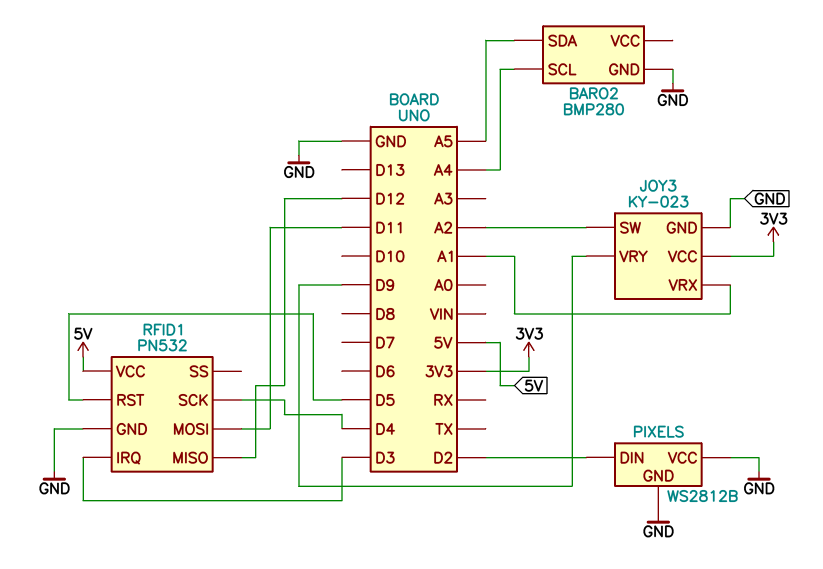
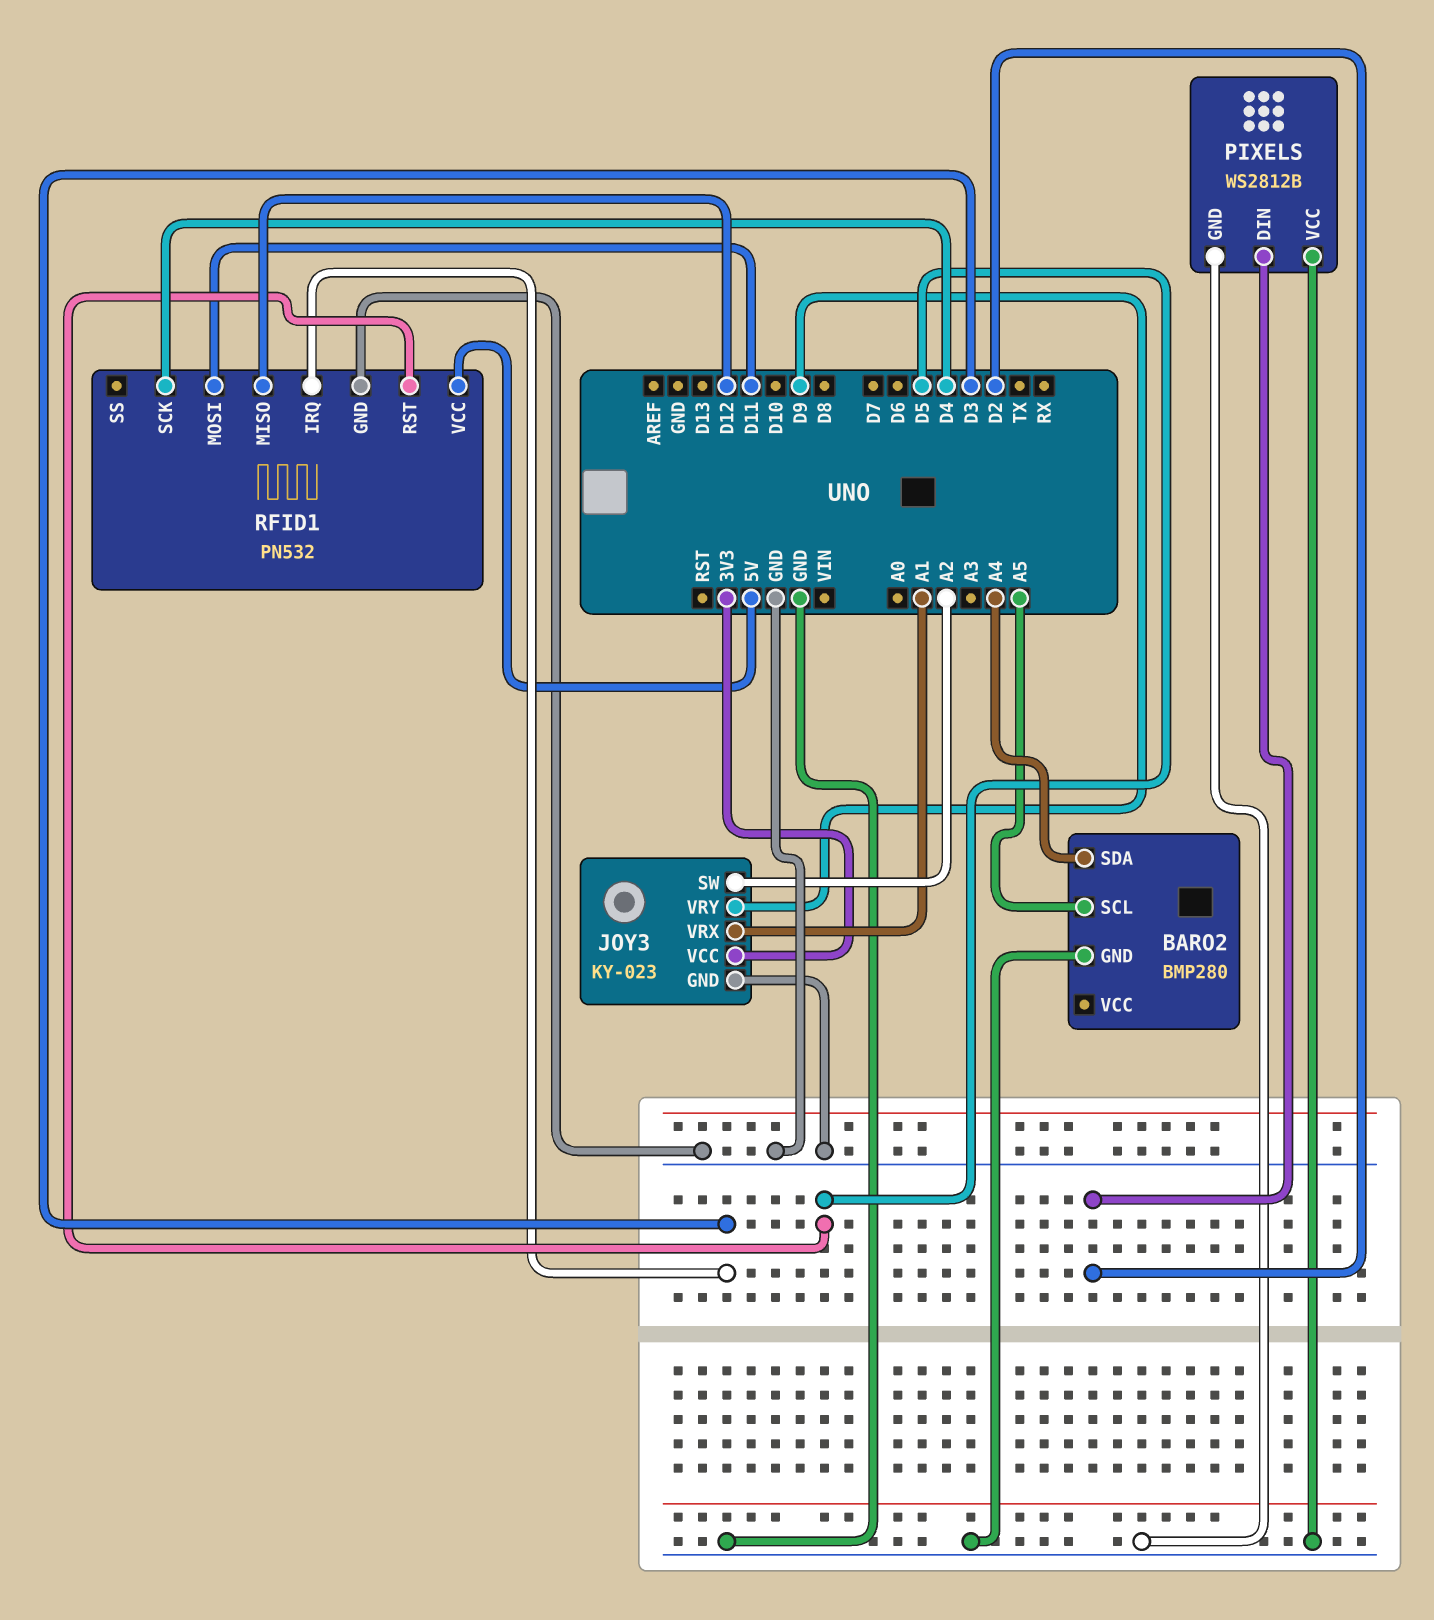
BARO2 pin SCL: A4 -> A5
BARO2 pin SDA: A5 -> A4

